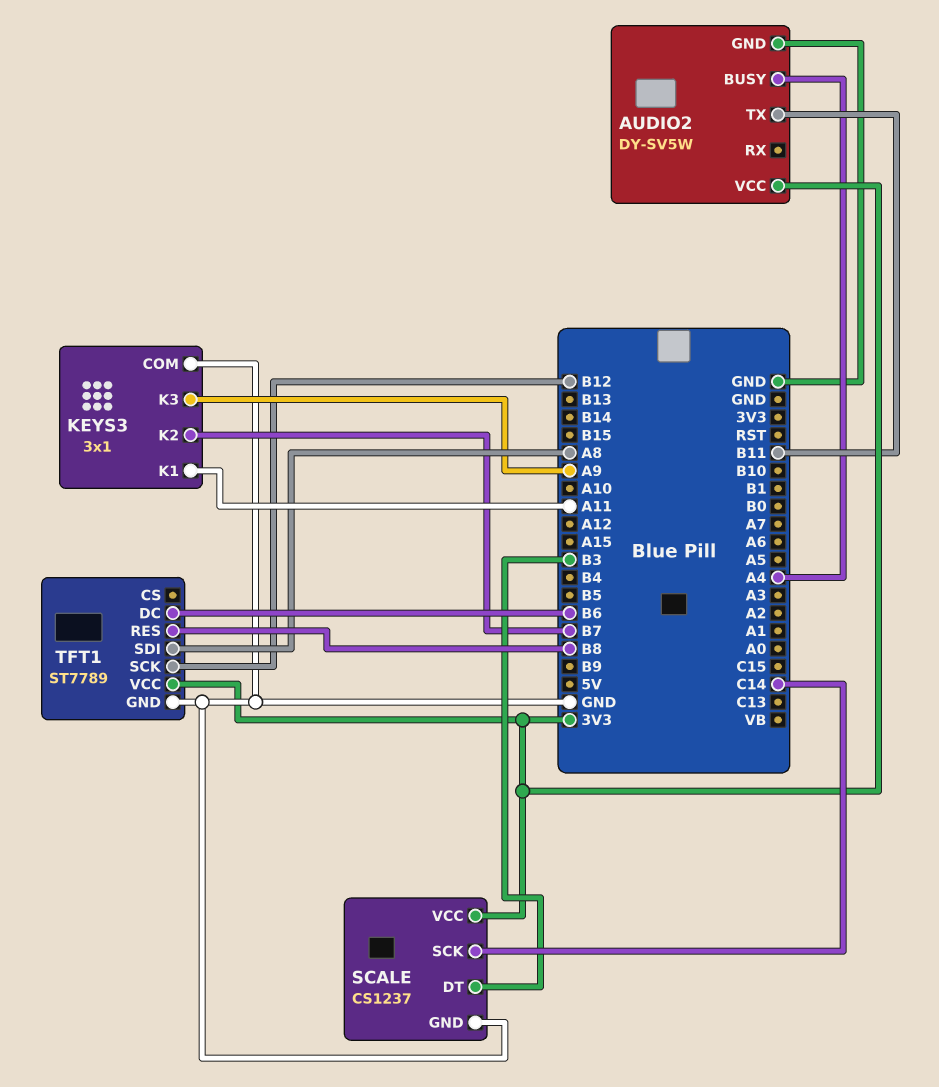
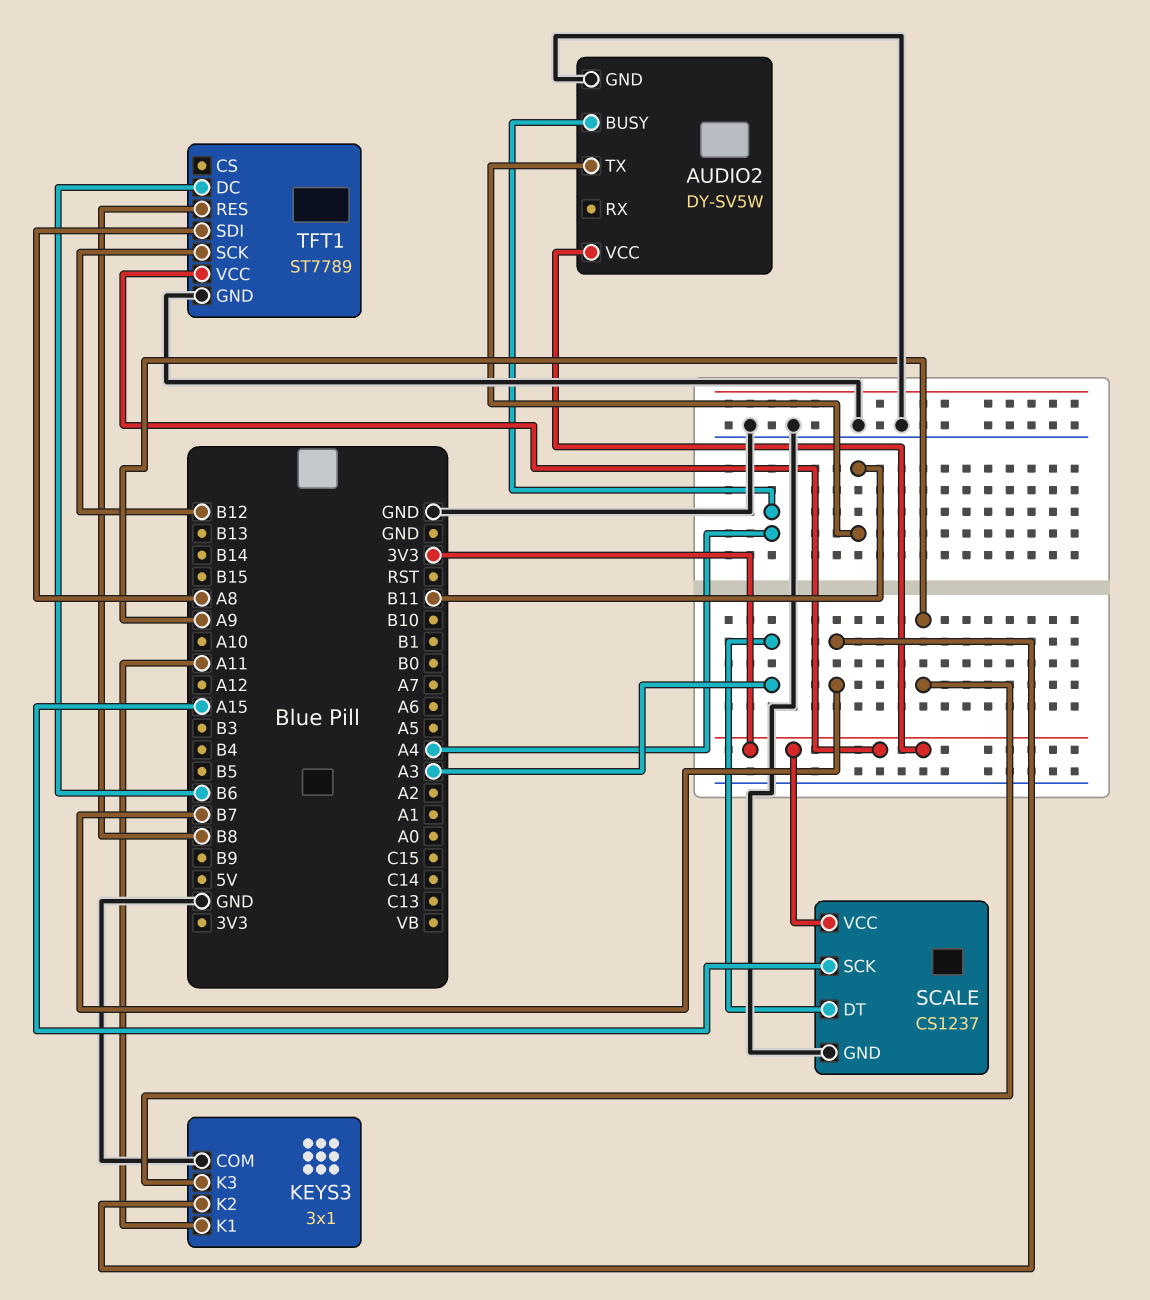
SCALE pin DT: B3 -> A3
SCALE pin SCK: C14 -> A15

